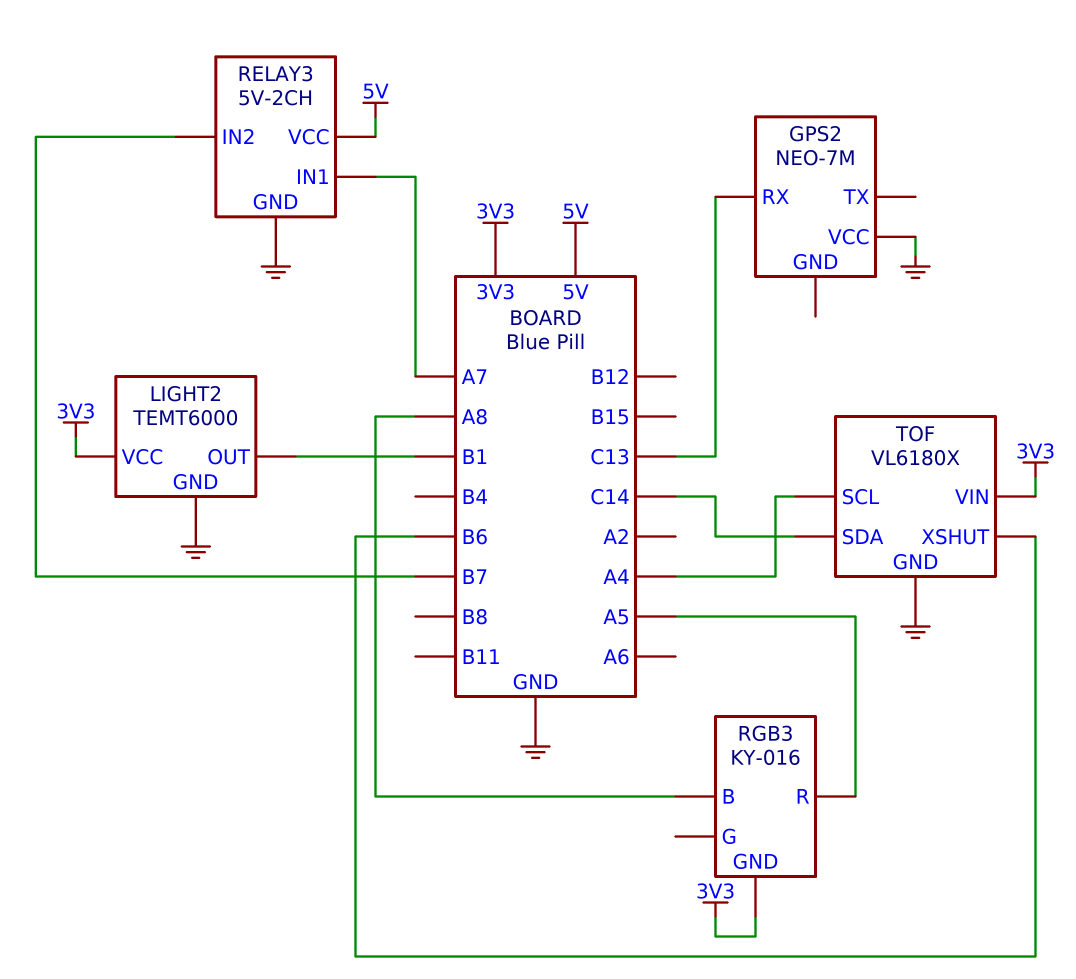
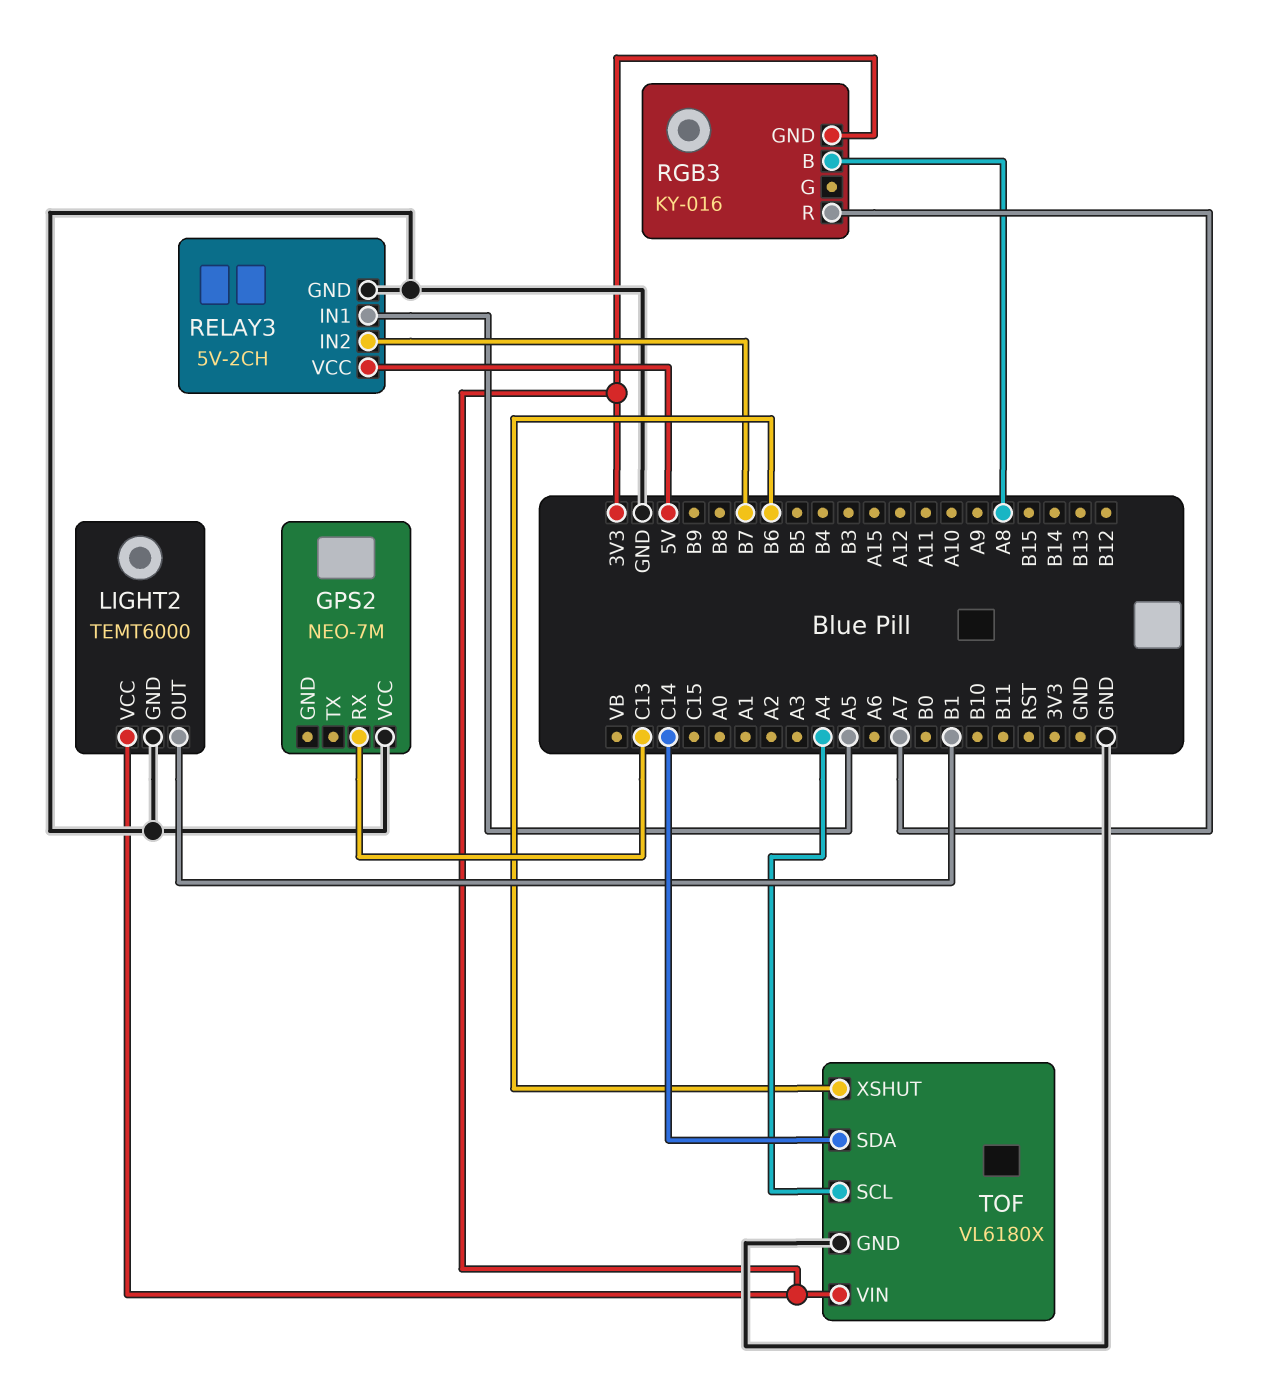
RELAY3 pin IN1: A7 -> A5
RGB3 pin R: A5 -> A7

